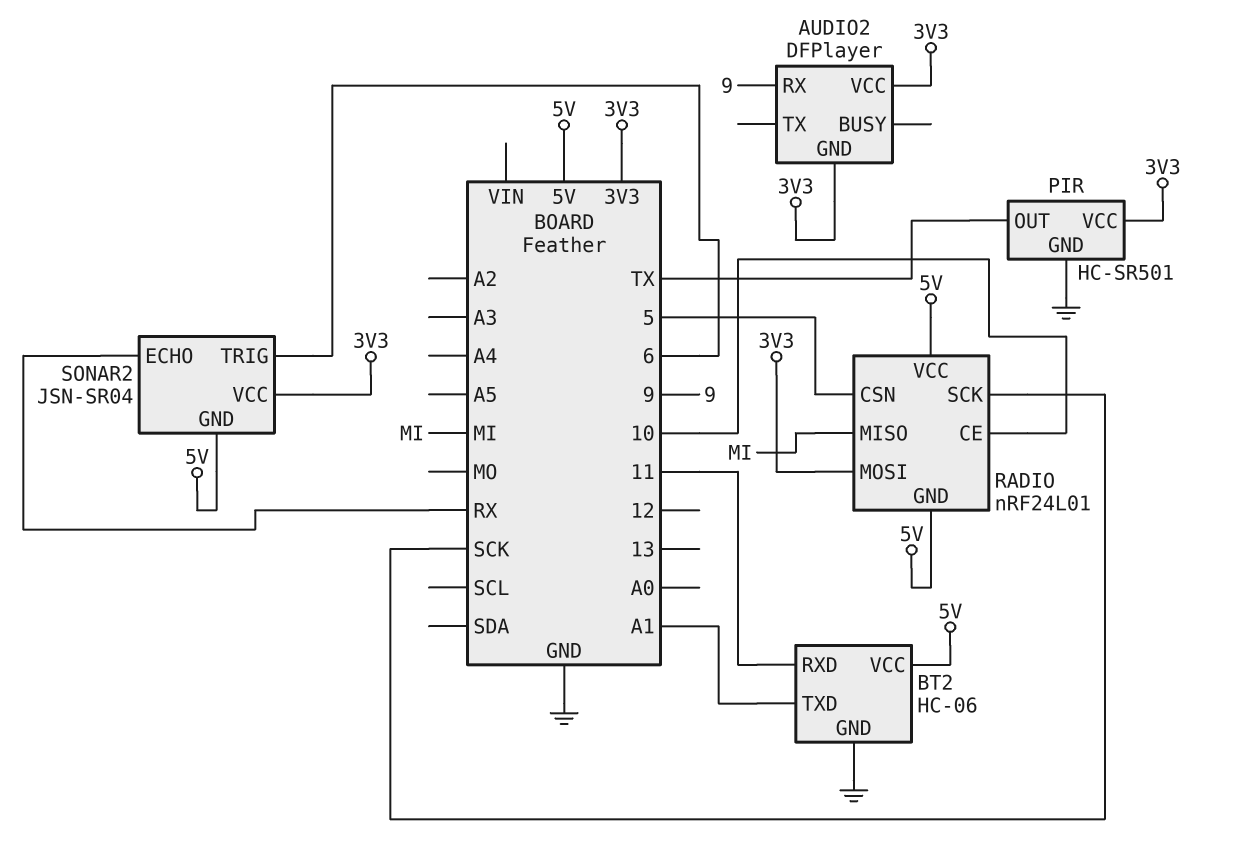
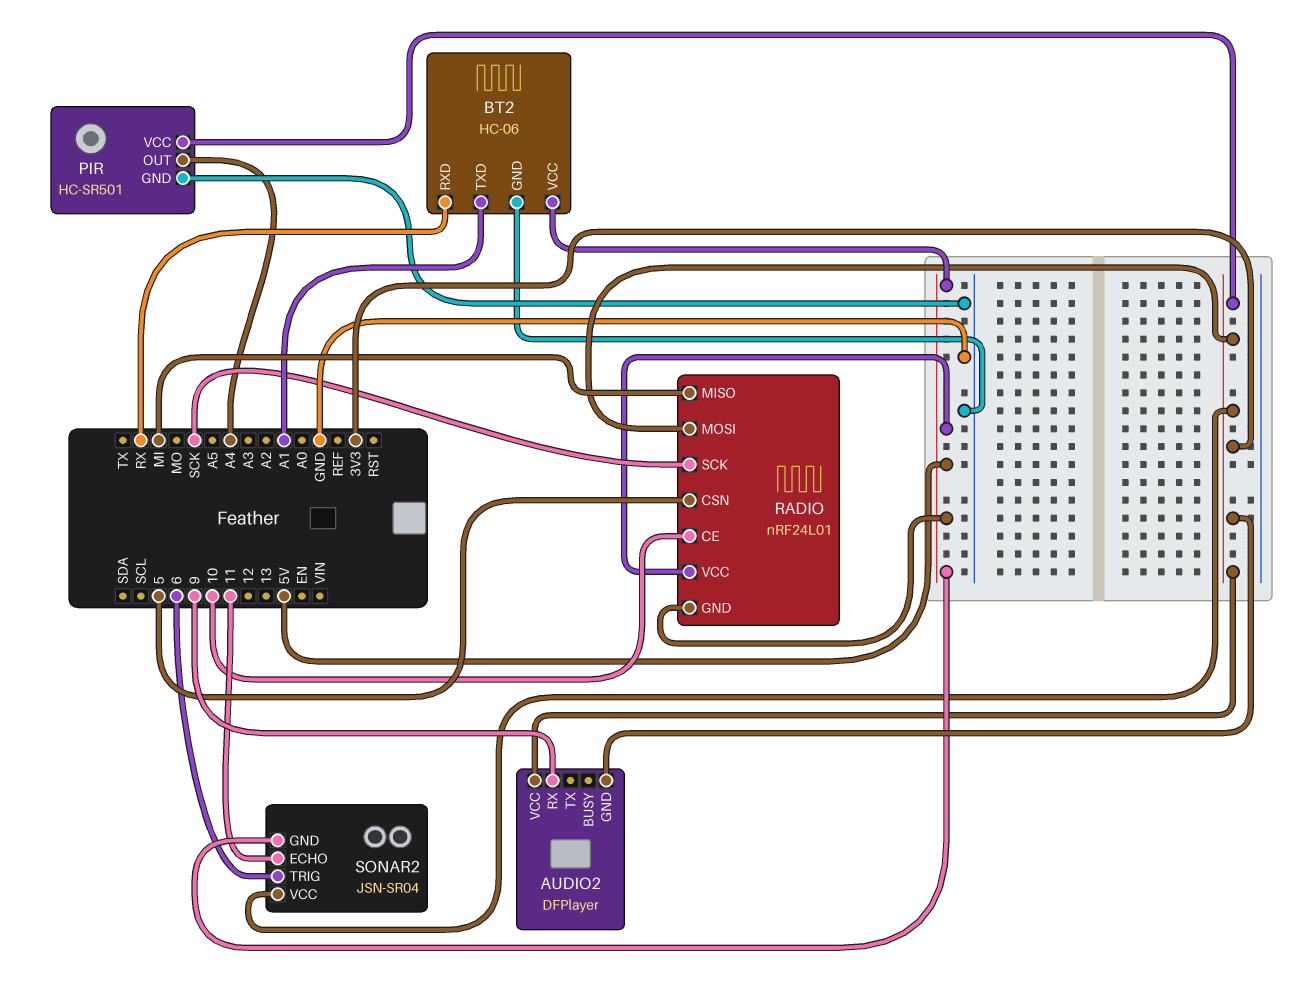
BT2 pin RXD: 11 -> RX
PIR pin OUT: TX -> A4
SONAR2 pin ECHO: RX -> 11

